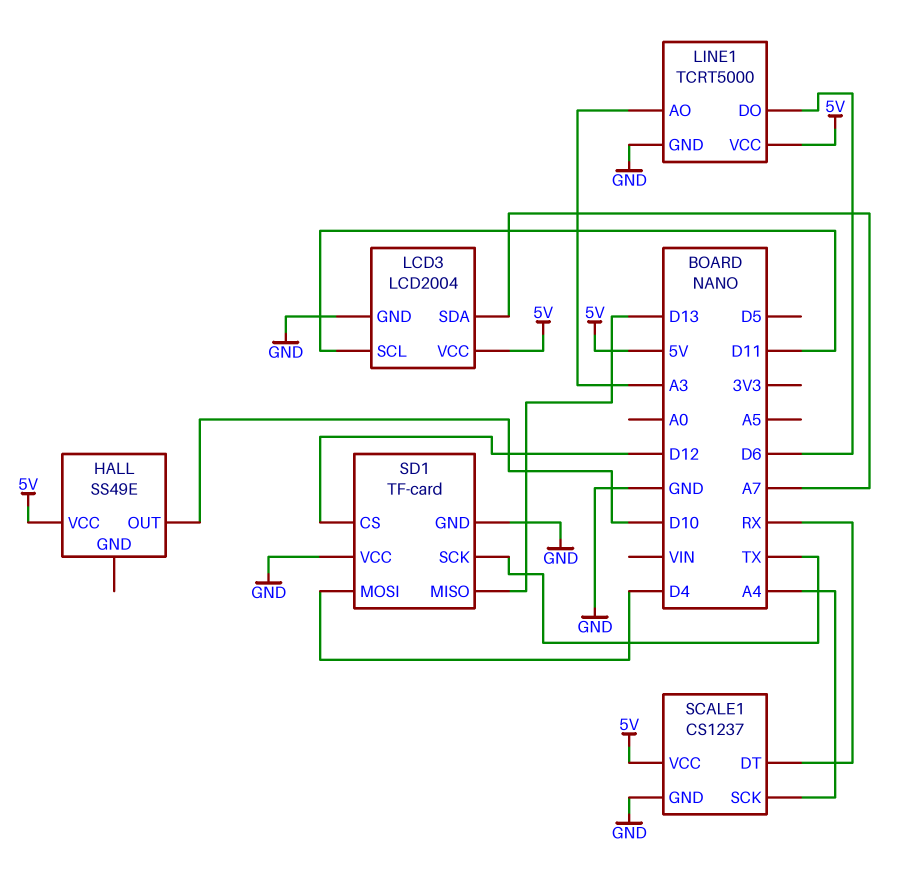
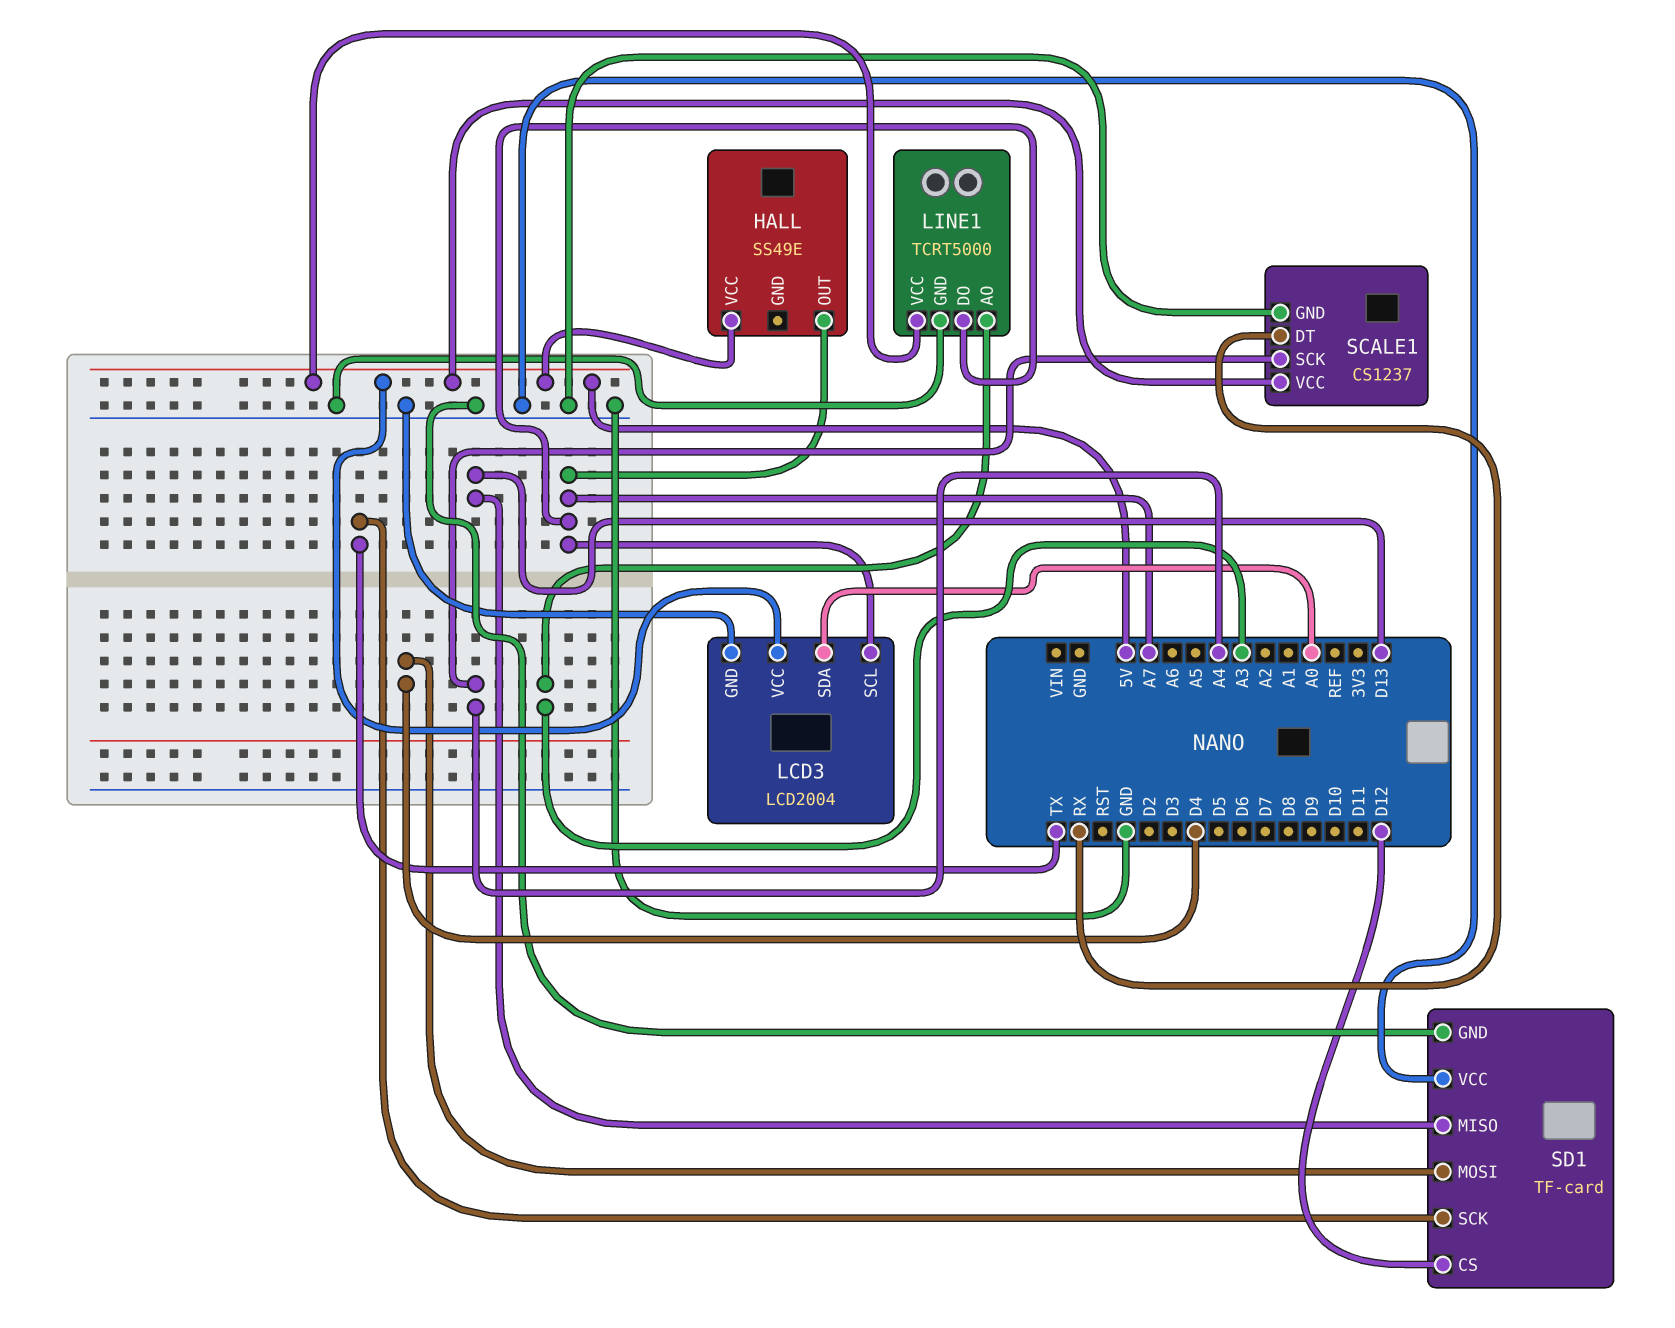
HALL pin OUT: D10 -> A7
LCD3 pin SCL: D11 -> A7
LCD3 pin SDA: A7 -> A0
LINE1 pin DO: D6 -> A7

